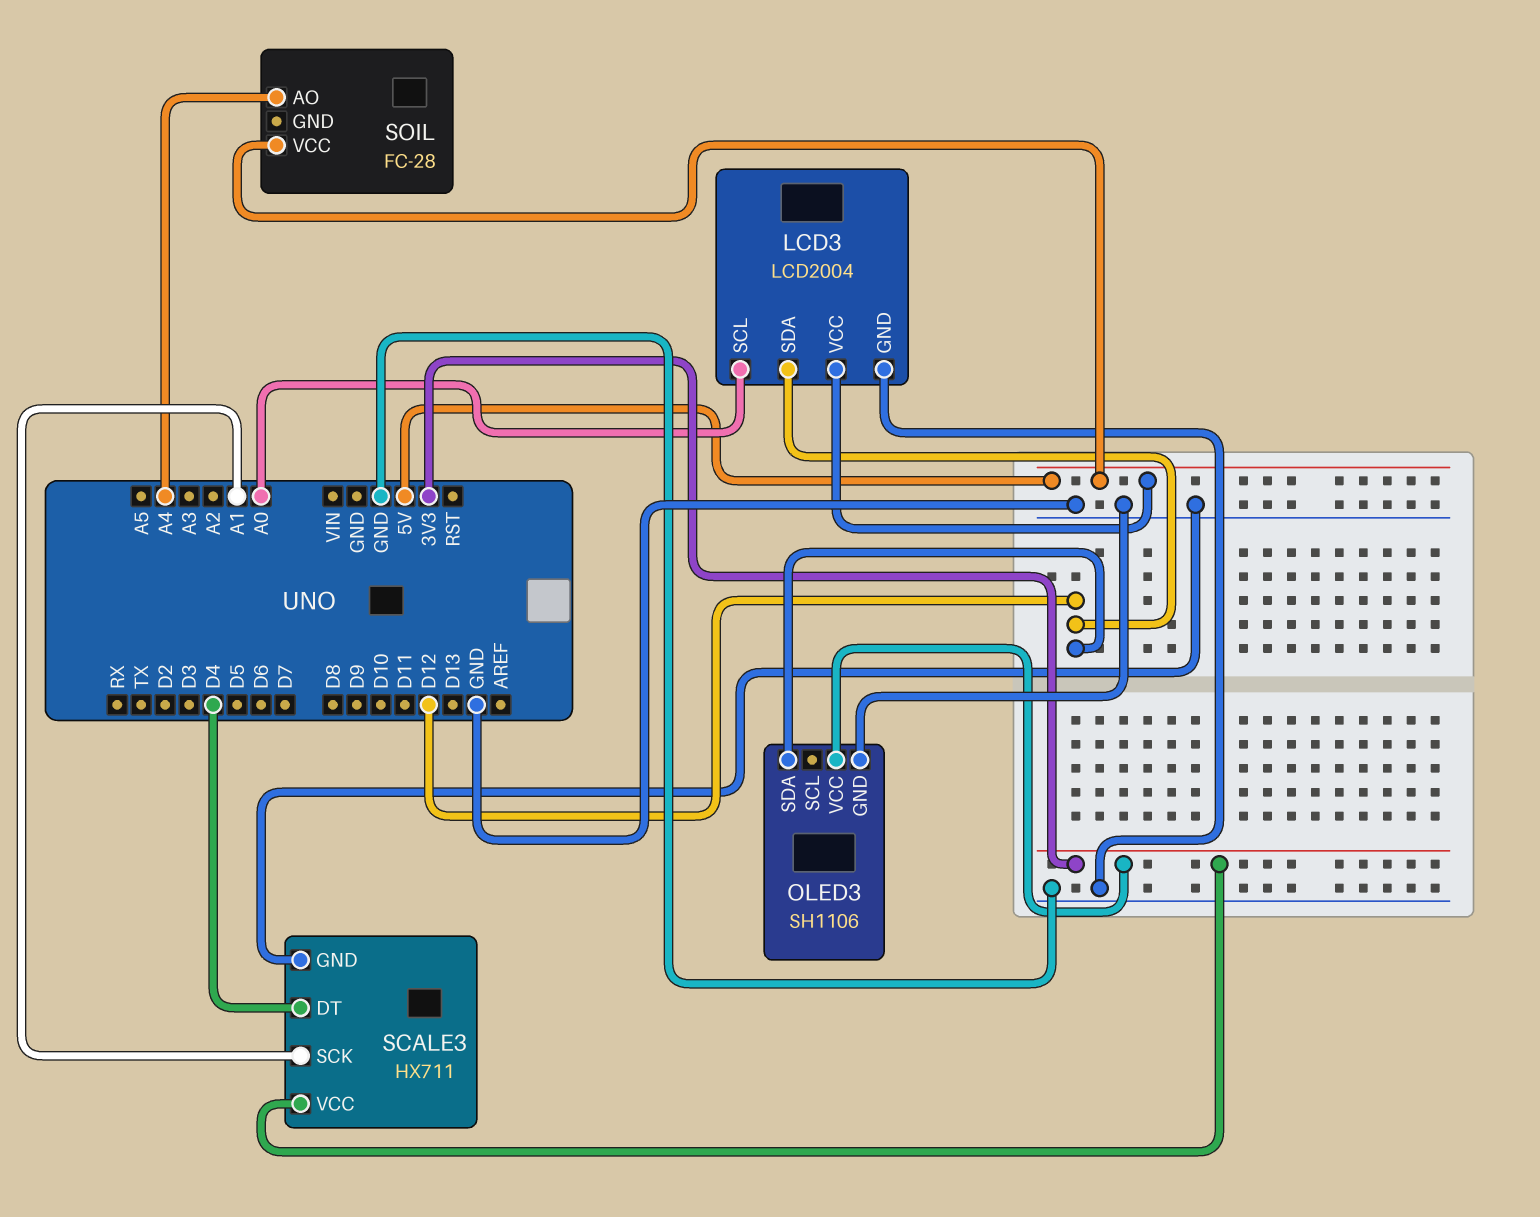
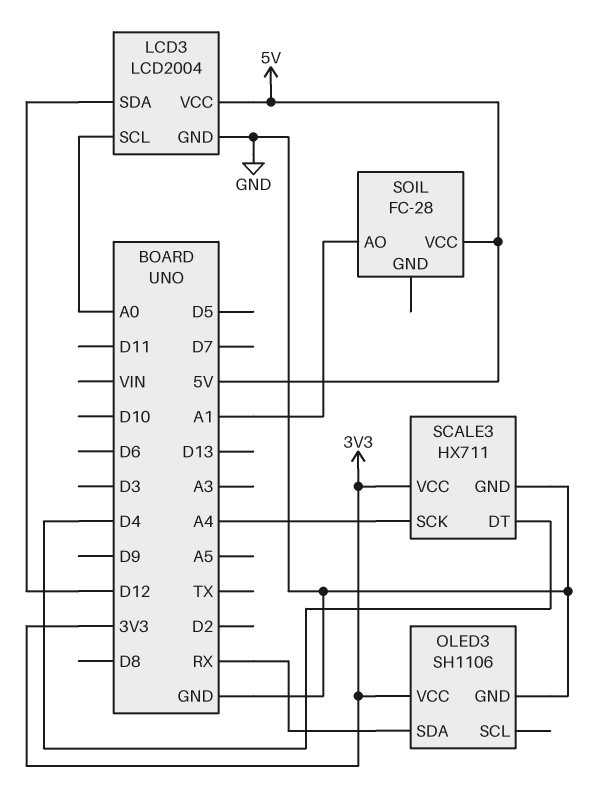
OLED3 pin SDA: D12 -> RX
SCALE3 pin SCK: A1 -> A4
SOIL pin AO: A4 -> A1

